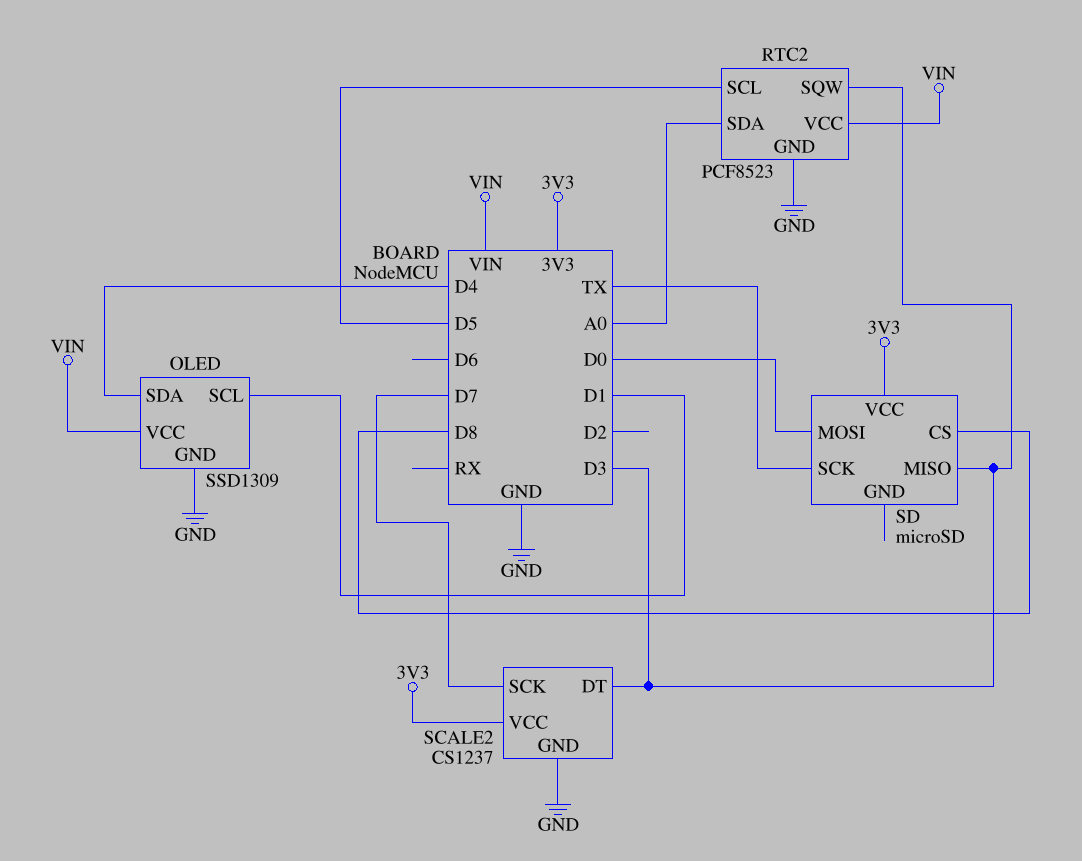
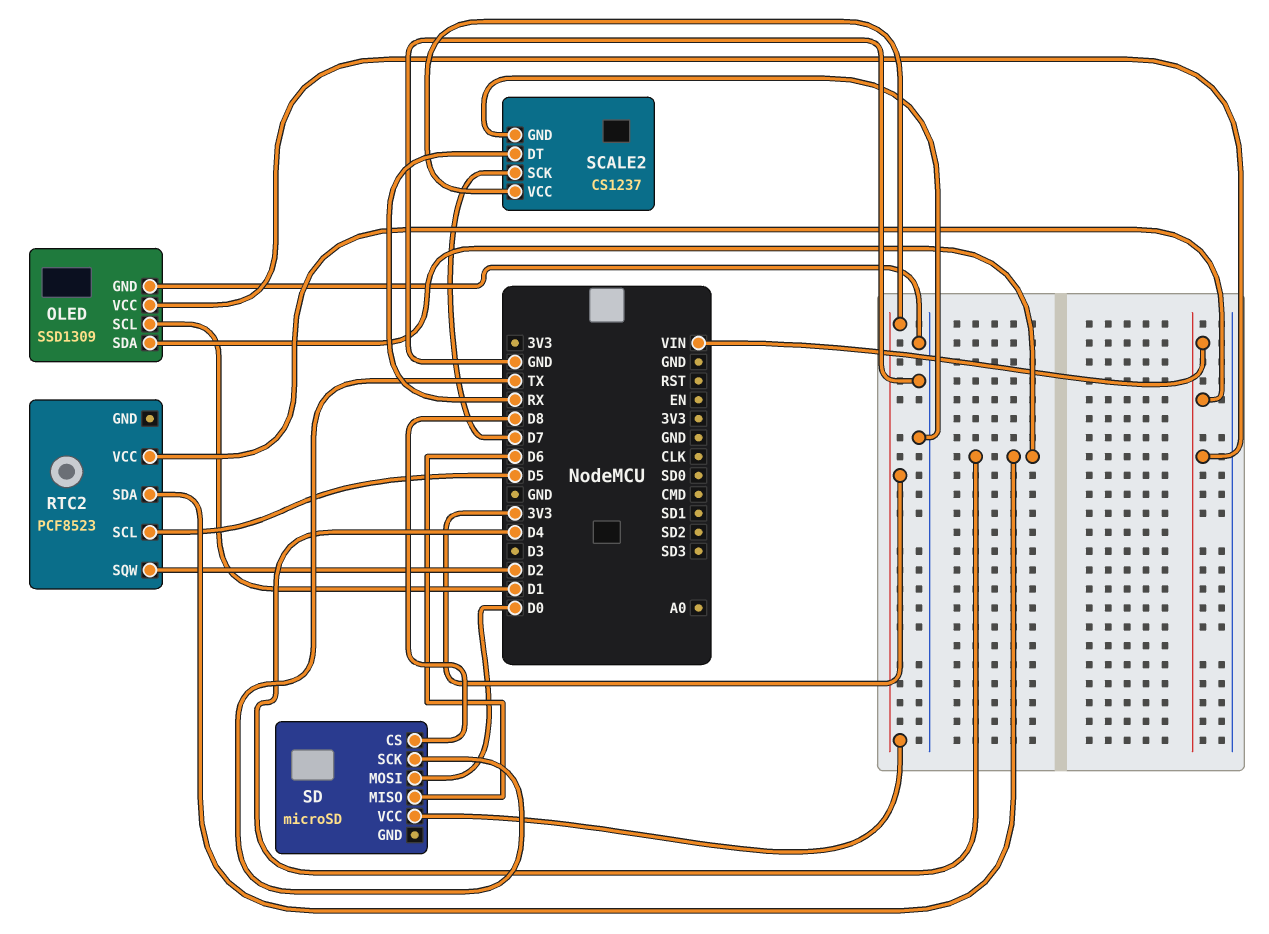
RTC2 pin GND: GND -> none
RTC2 pin SDA: A0 -> D4
RTC2 pin SQW: D3 -> D2
SCALE2 pin DT: D3 -> RX
SD pin MISO: D3 -> D6

